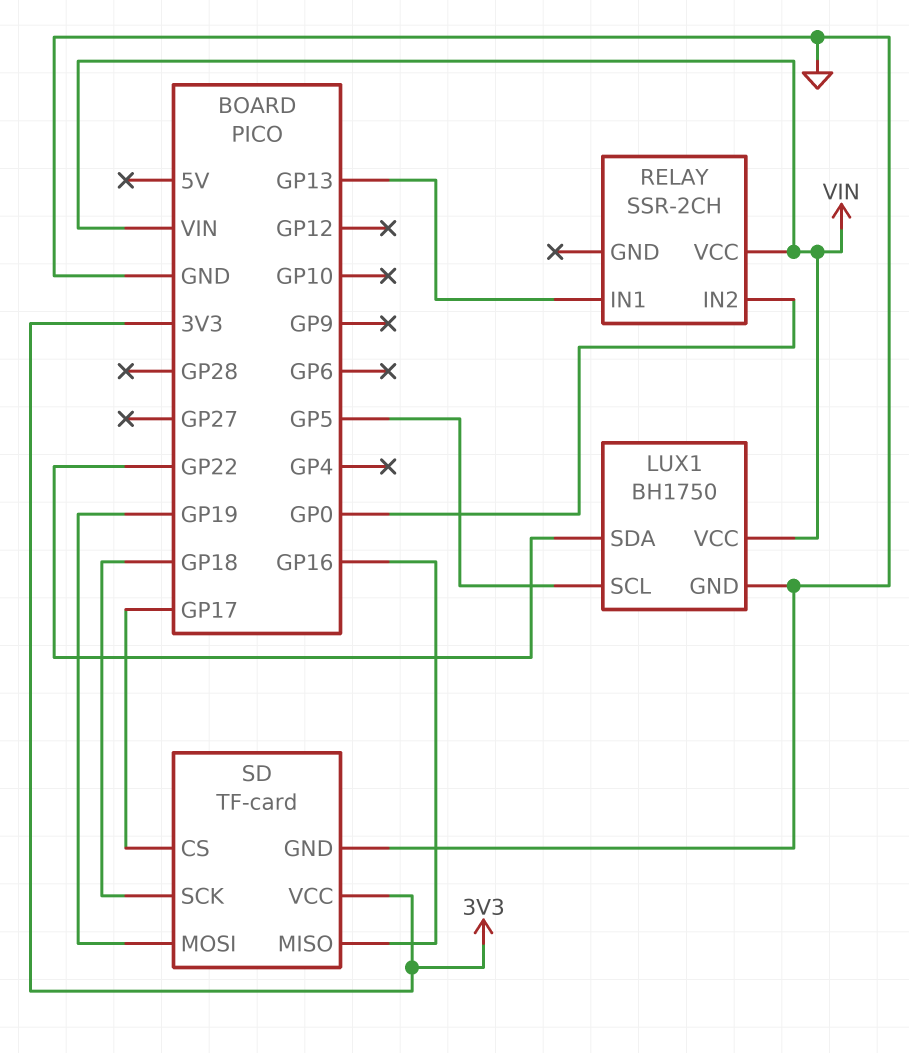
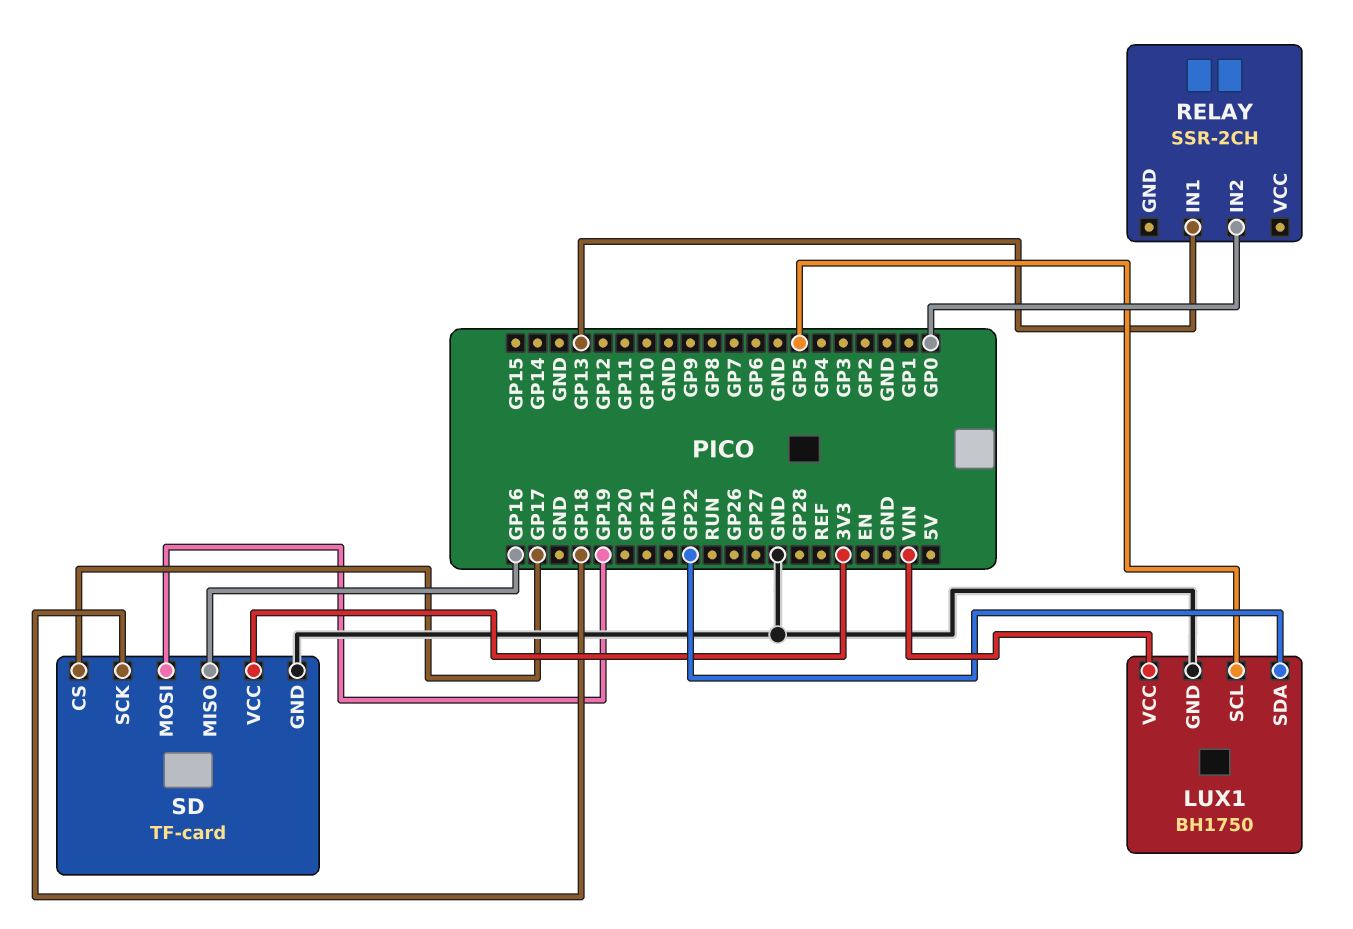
RELAY pin VCC: VIN -> none

